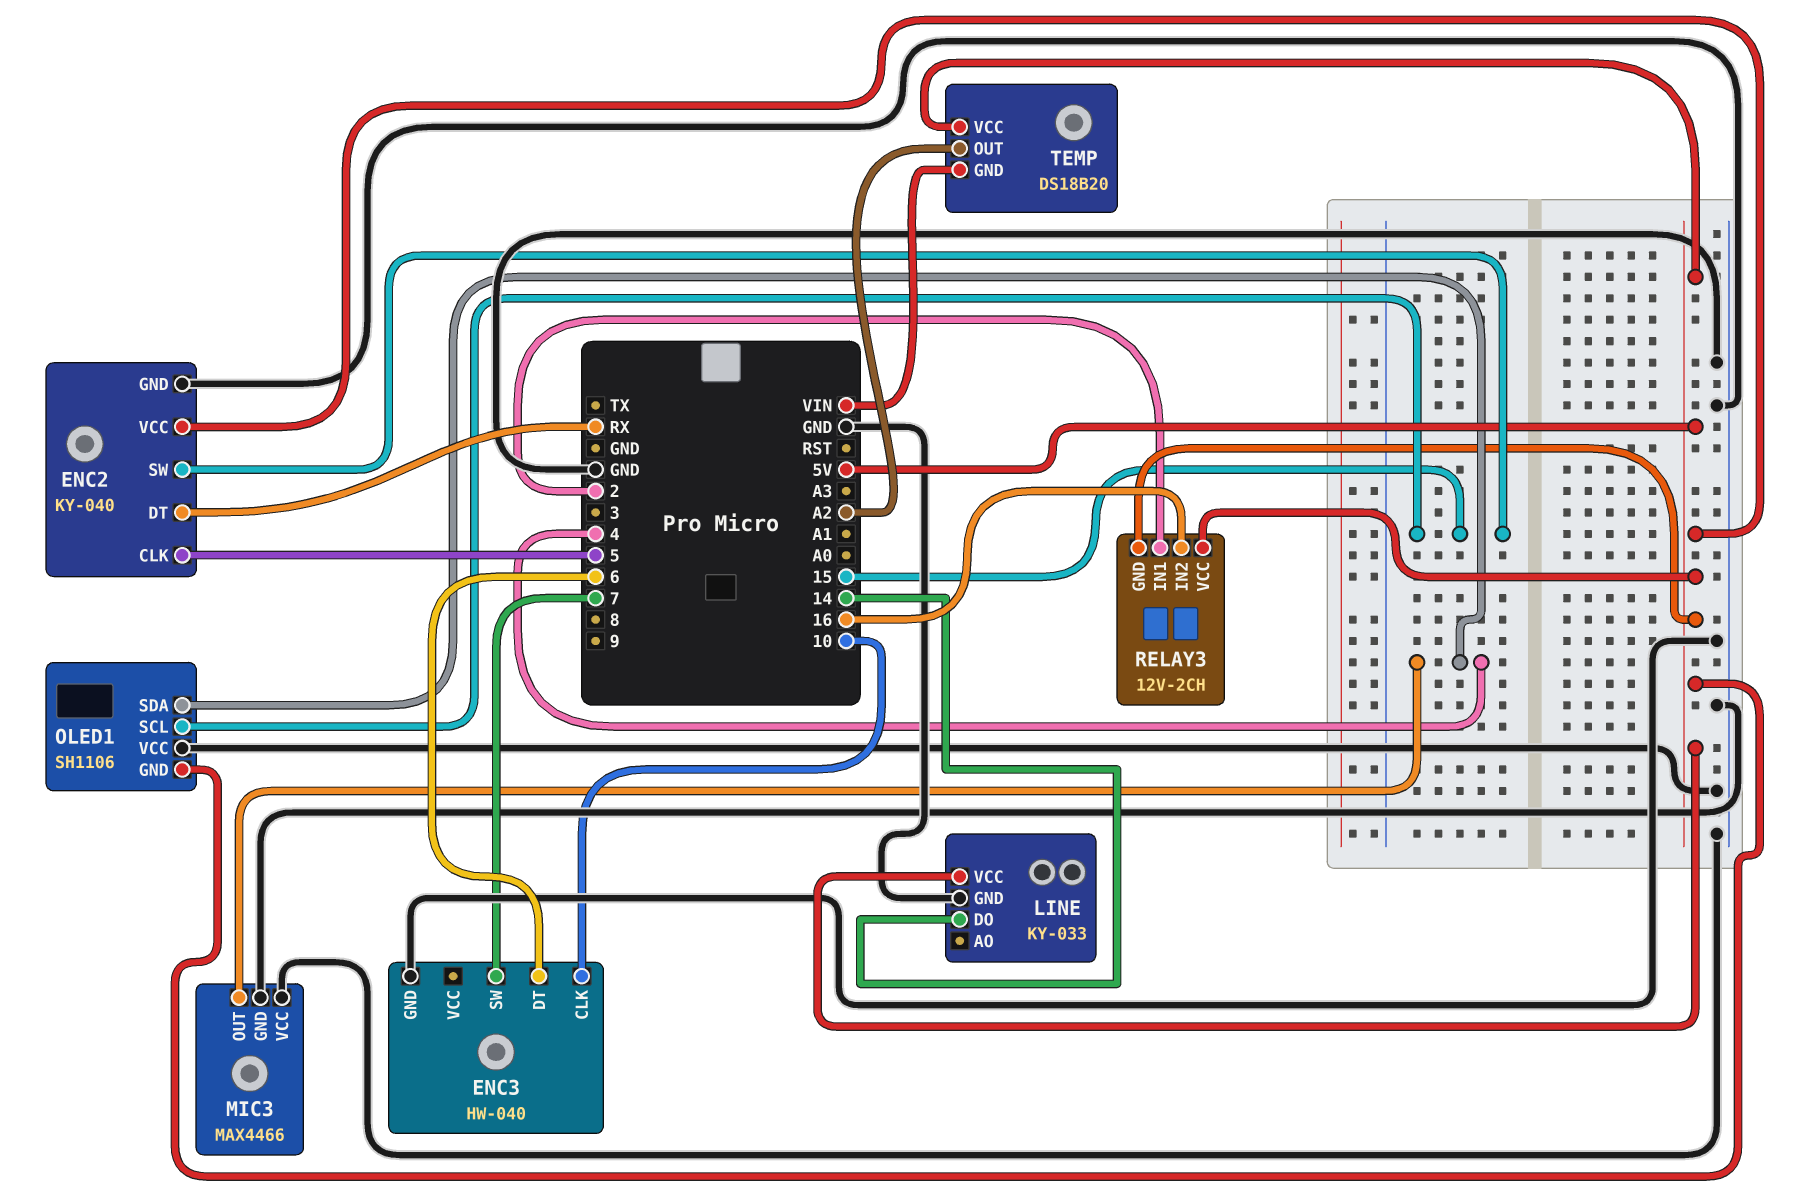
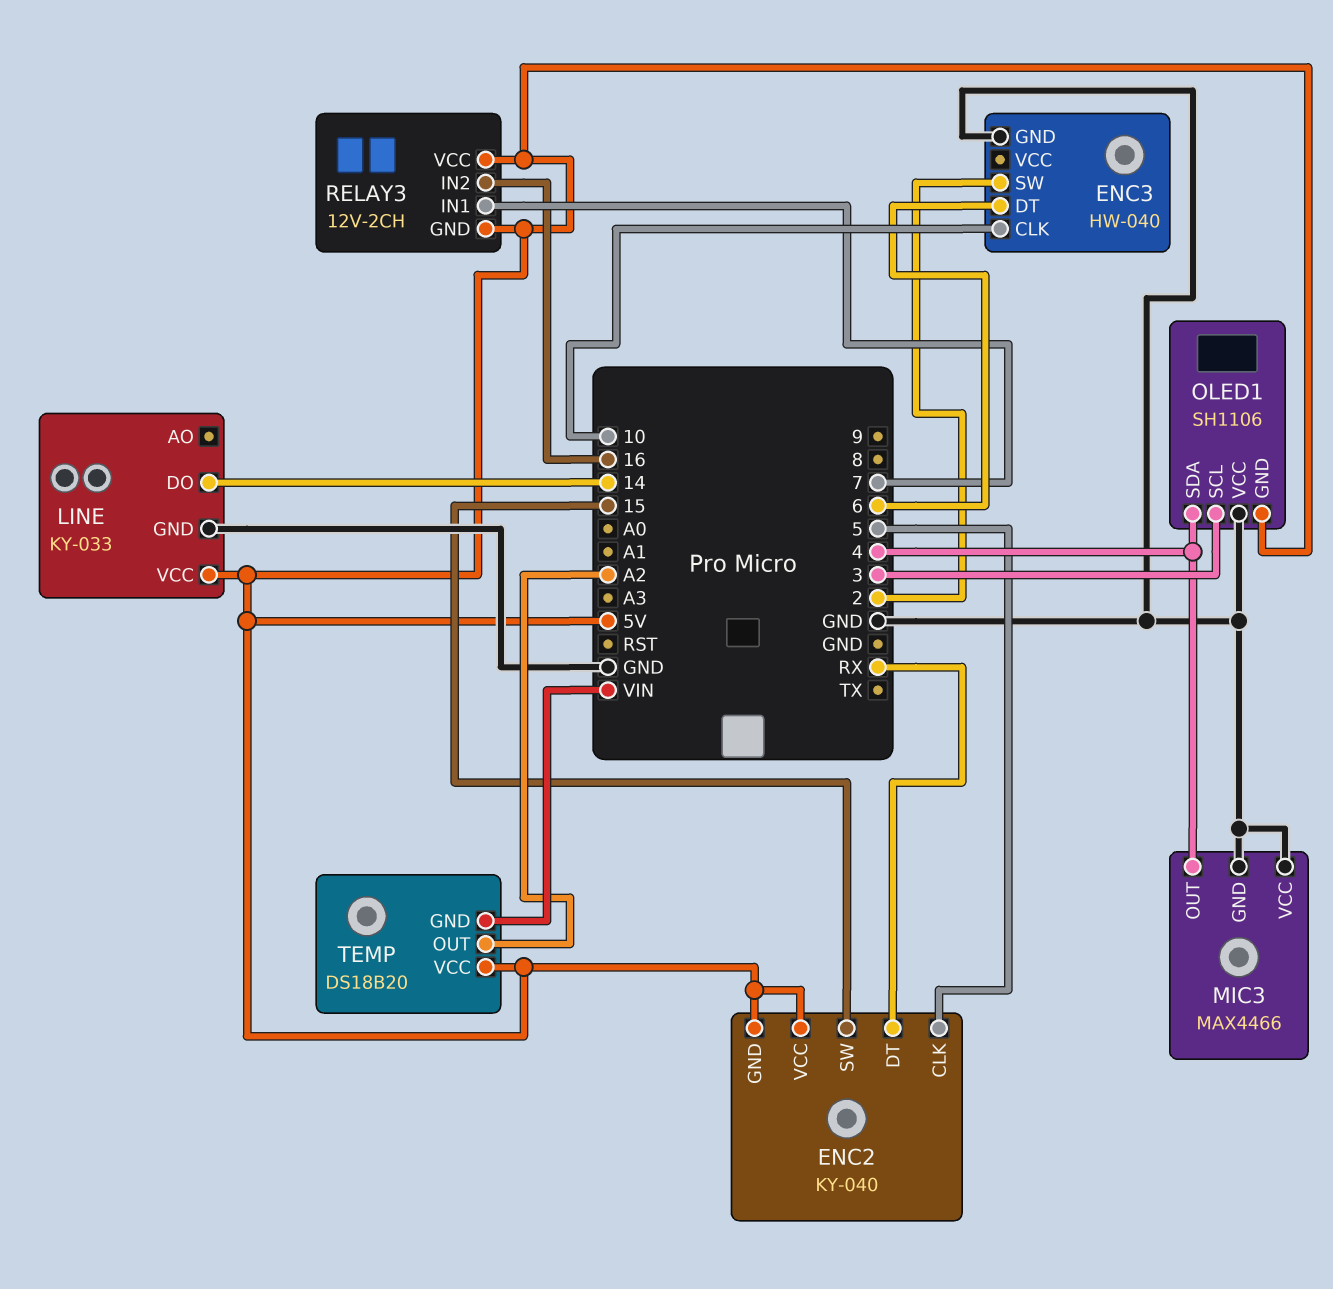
ENC2 pin GND: GND -> 5V
ENC3 pin SW: 7 -> 2
OLED1 pin SCL: 15 -> 3
RELAY3 pin IN1: 2 -> 7

